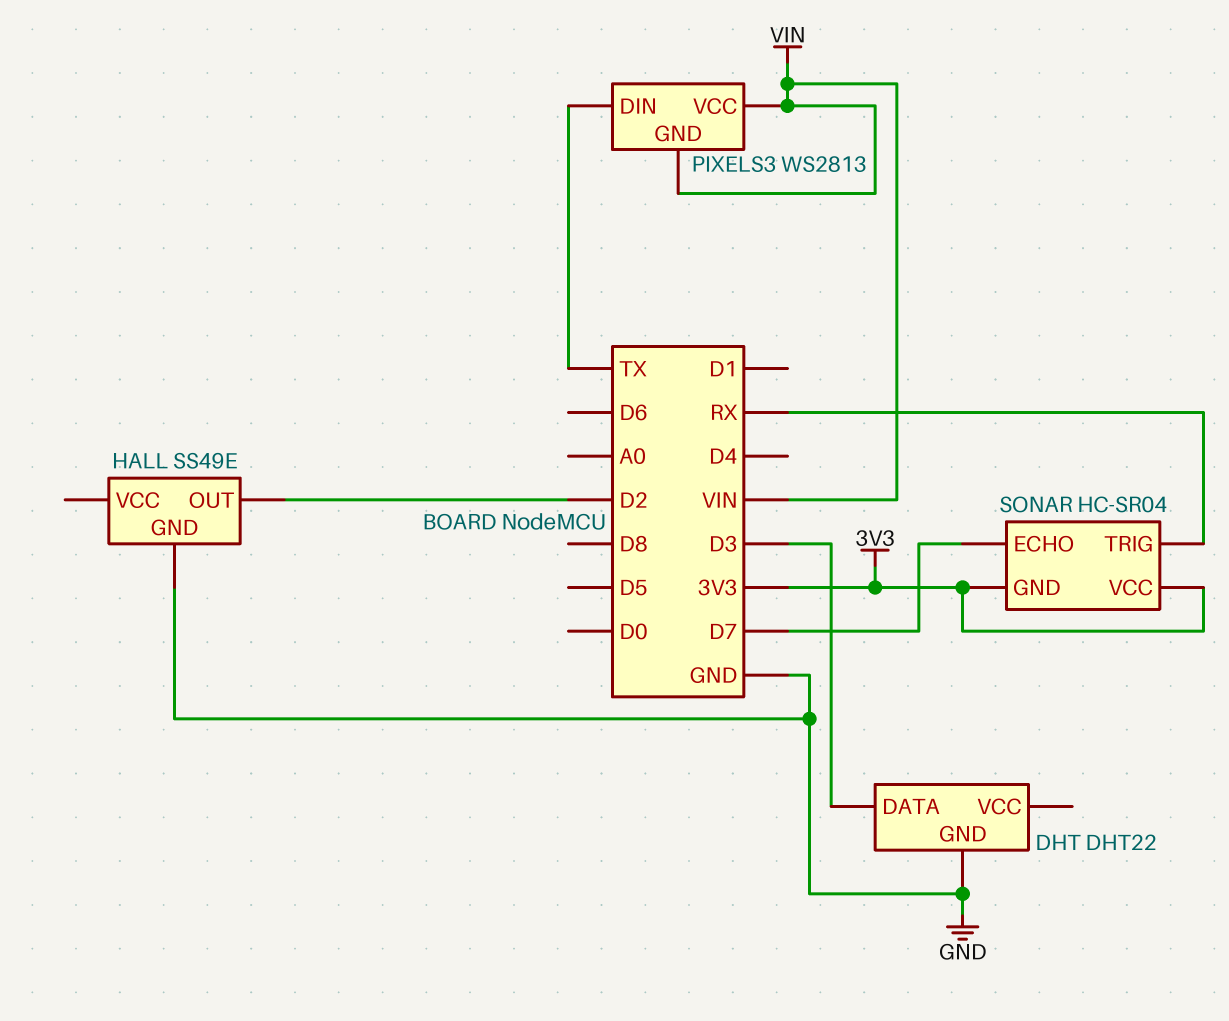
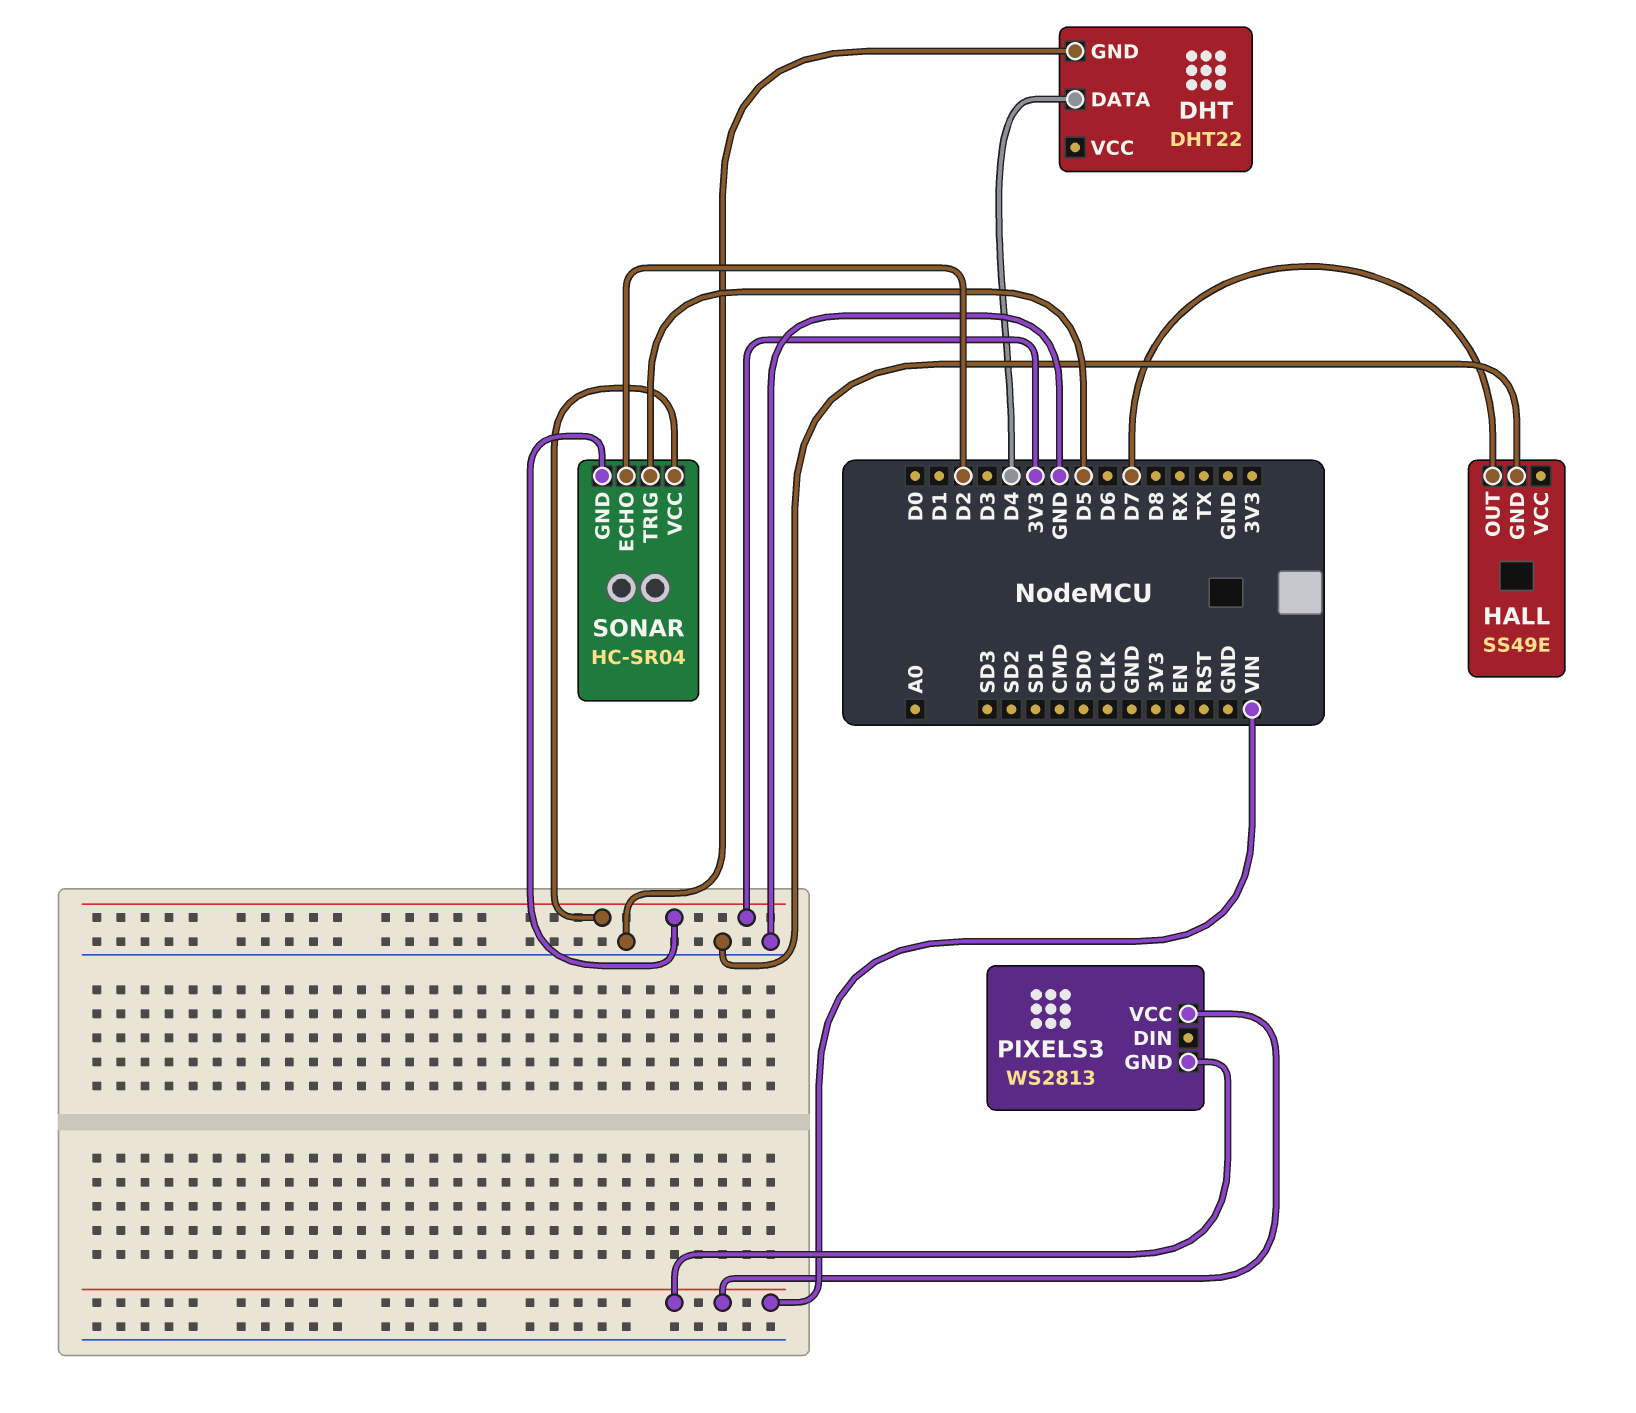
DHT pin DATA: D3 -> D4
HALL pin OUT: D2 -> D7
PIXELS3 pin DIN: TX -> none
SONAR pin ECHO: D7 -> D2
SONAR pin TRIG: RX -> D5

